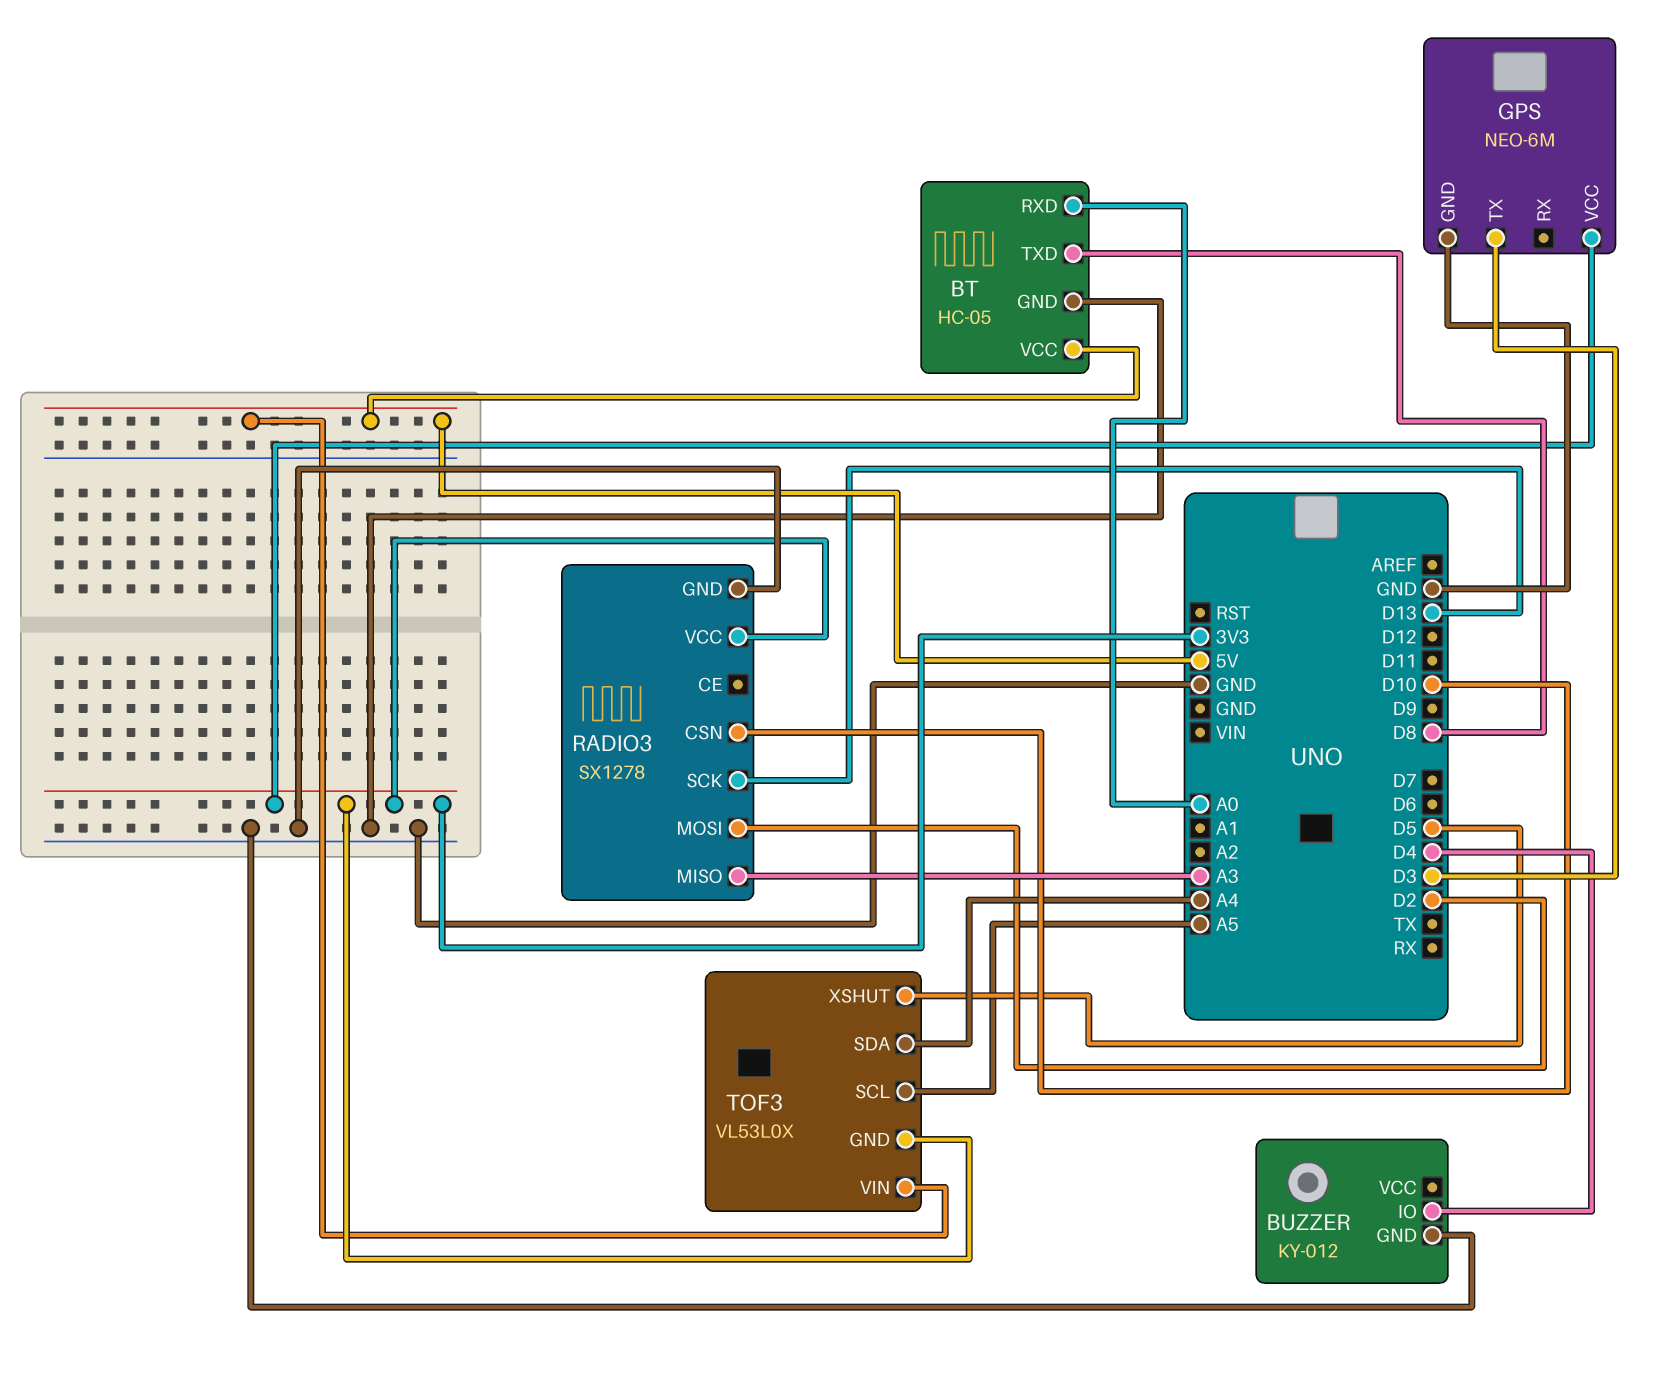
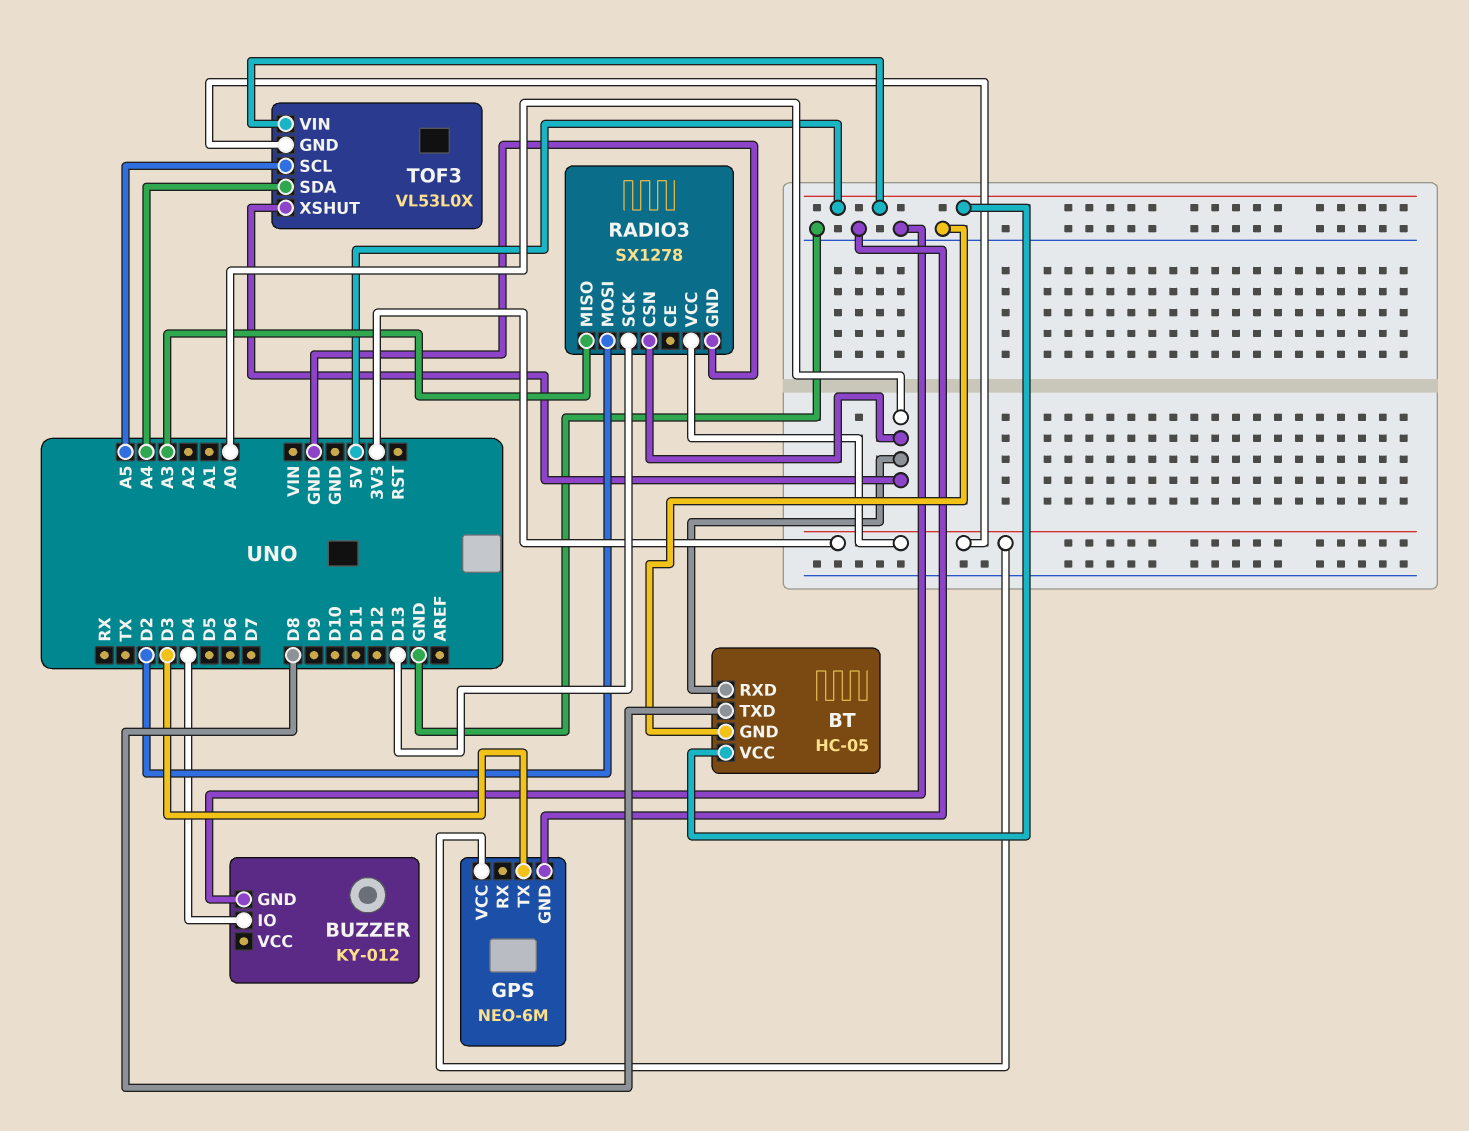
RADIO3 pin CSN: D10 -> A0
TOF3 pin XSHUT: D5 -> A0

